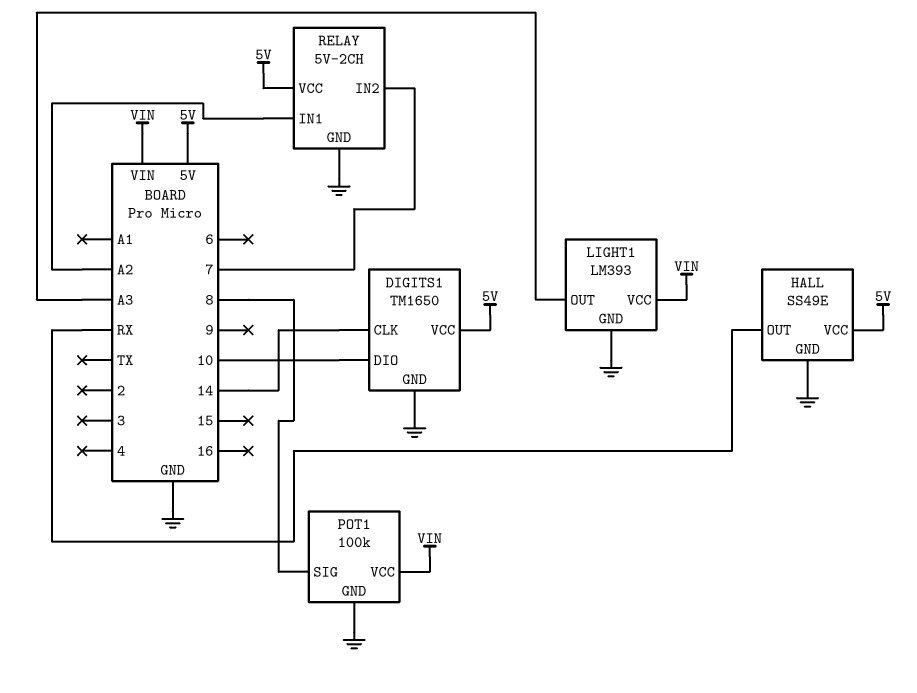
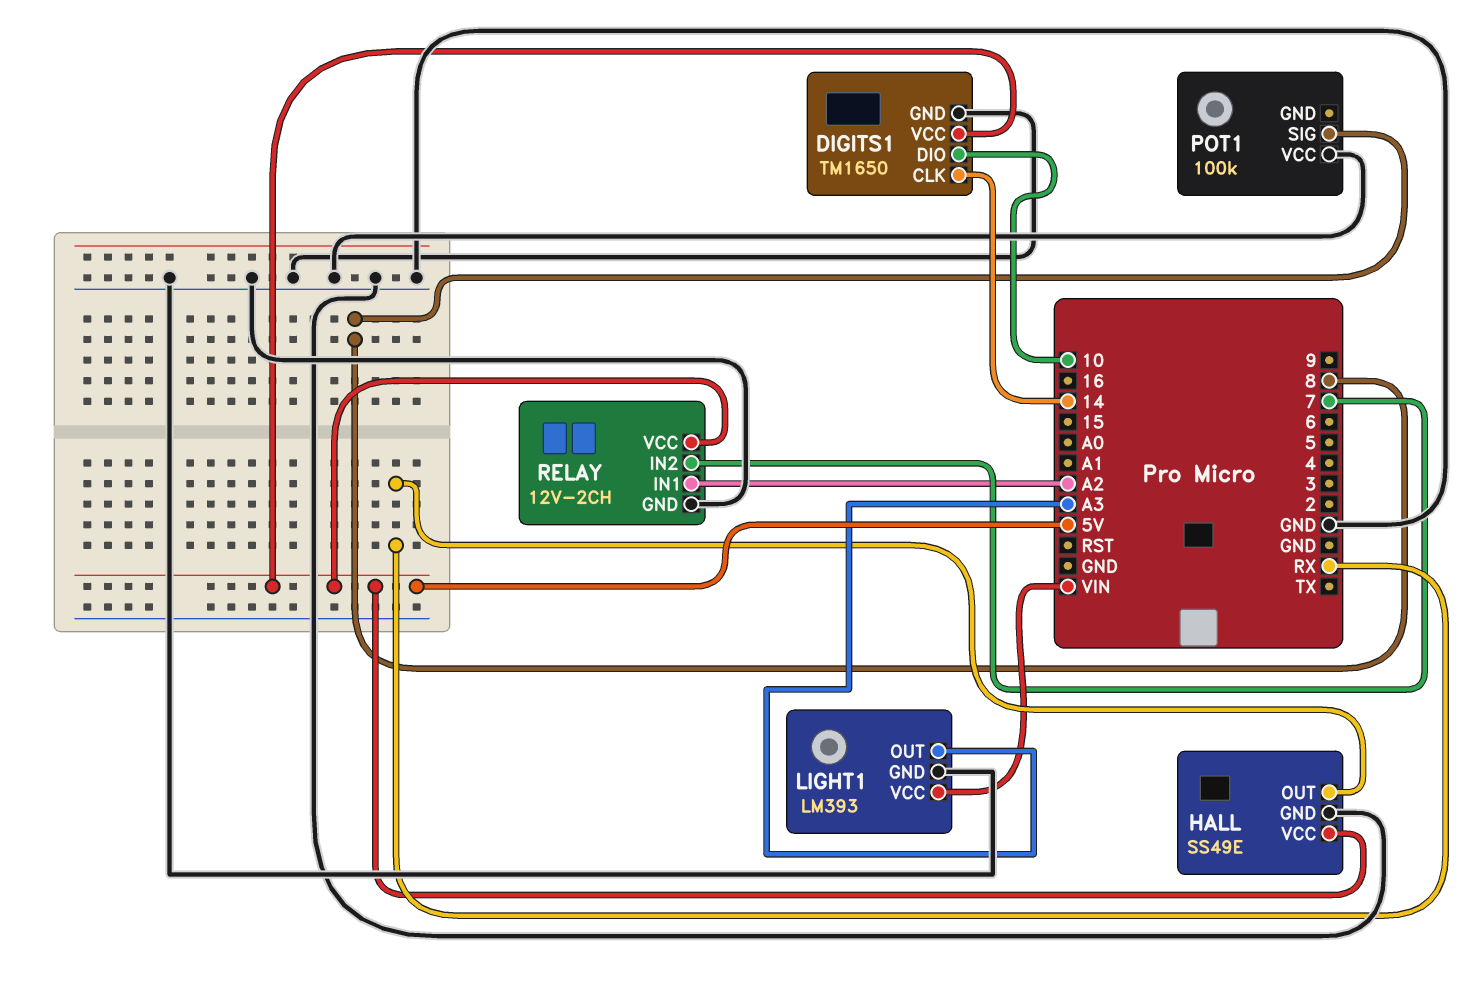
POT1 pin GND: GND -> none
POT1 pin VCC: VIN -> GND
RELAY: 5V-2CH -> 12V-2CH

